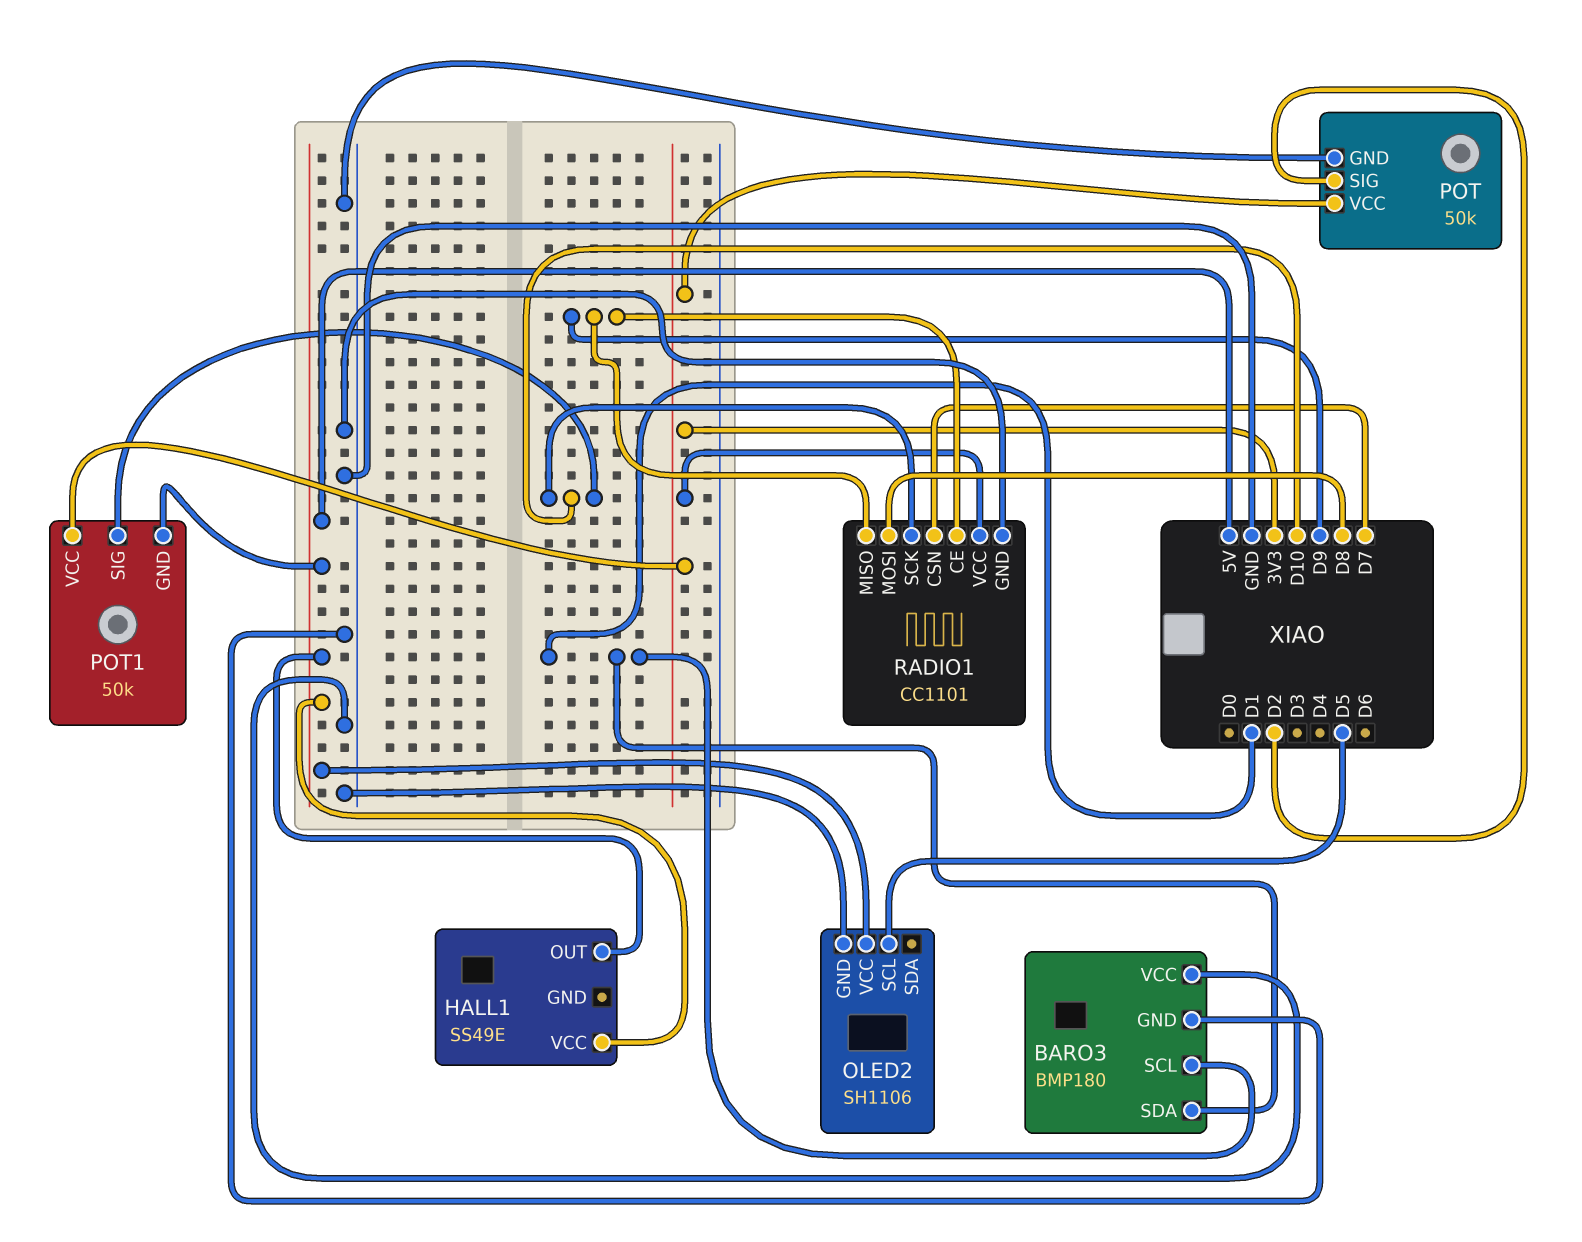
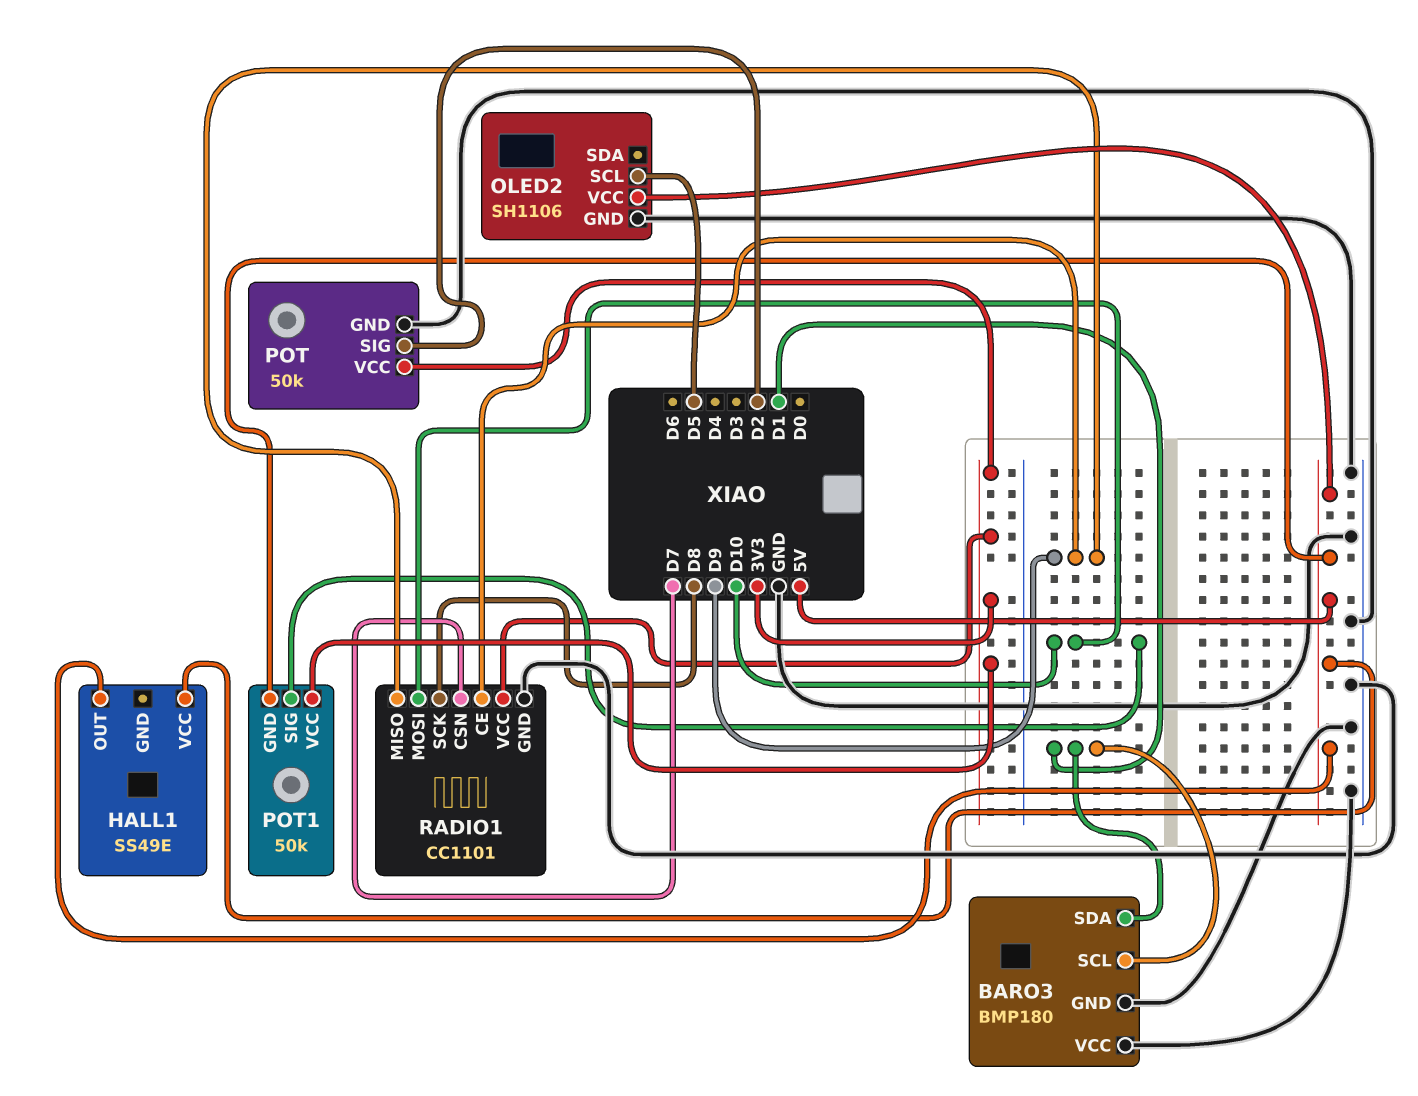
RADIO1 pin MOSI: D8 -> D10
RADIO1 pin SCK: D10 -> D8

